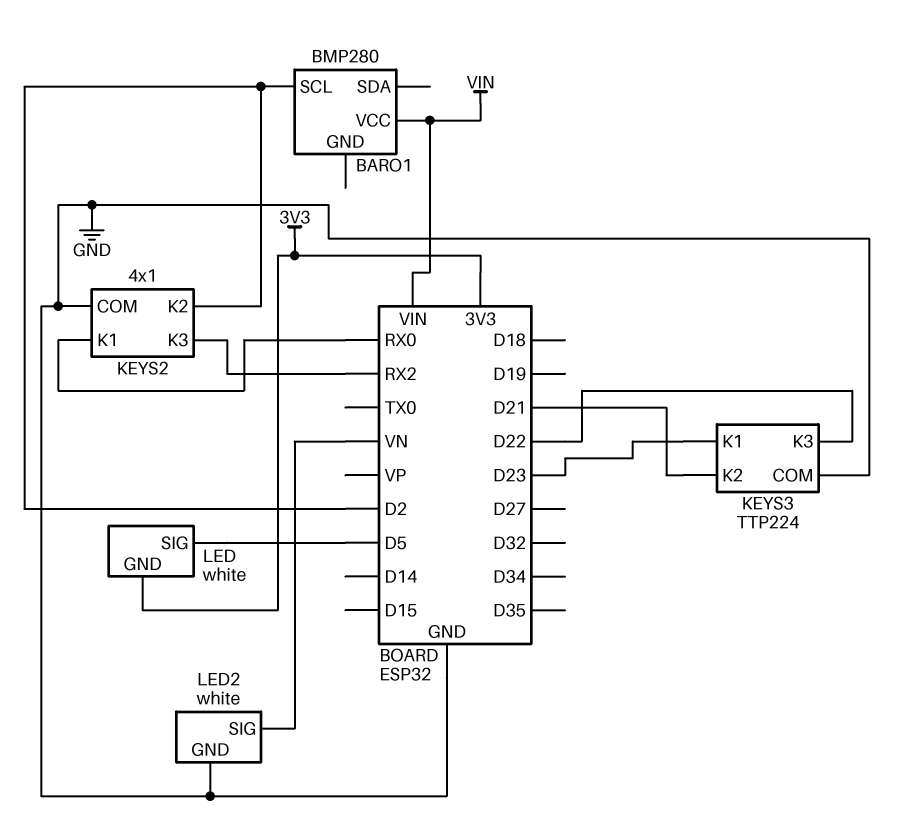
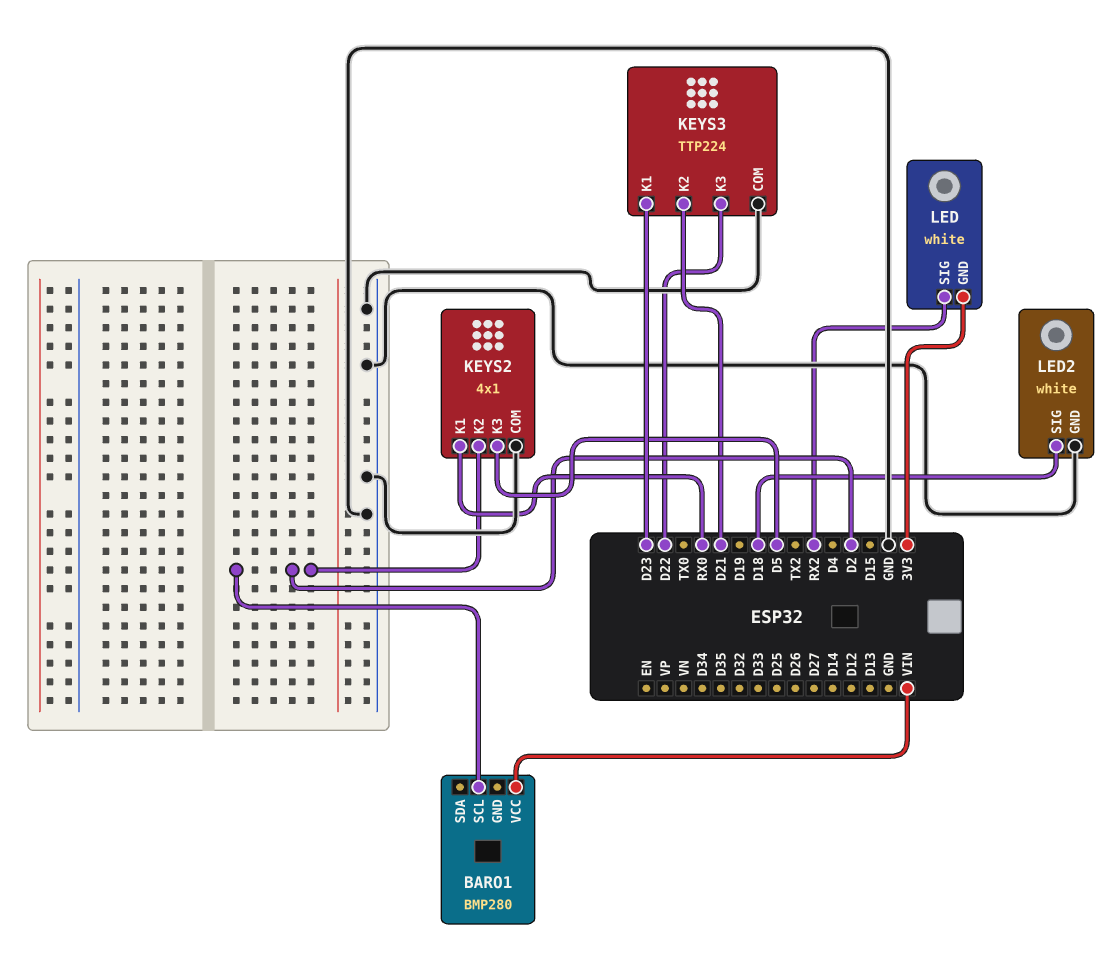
KEYS2 pin K3: RX2 -> D5
LED pin SIG: D5 -> RX2
LED2 pin SIG: VN -> D18

